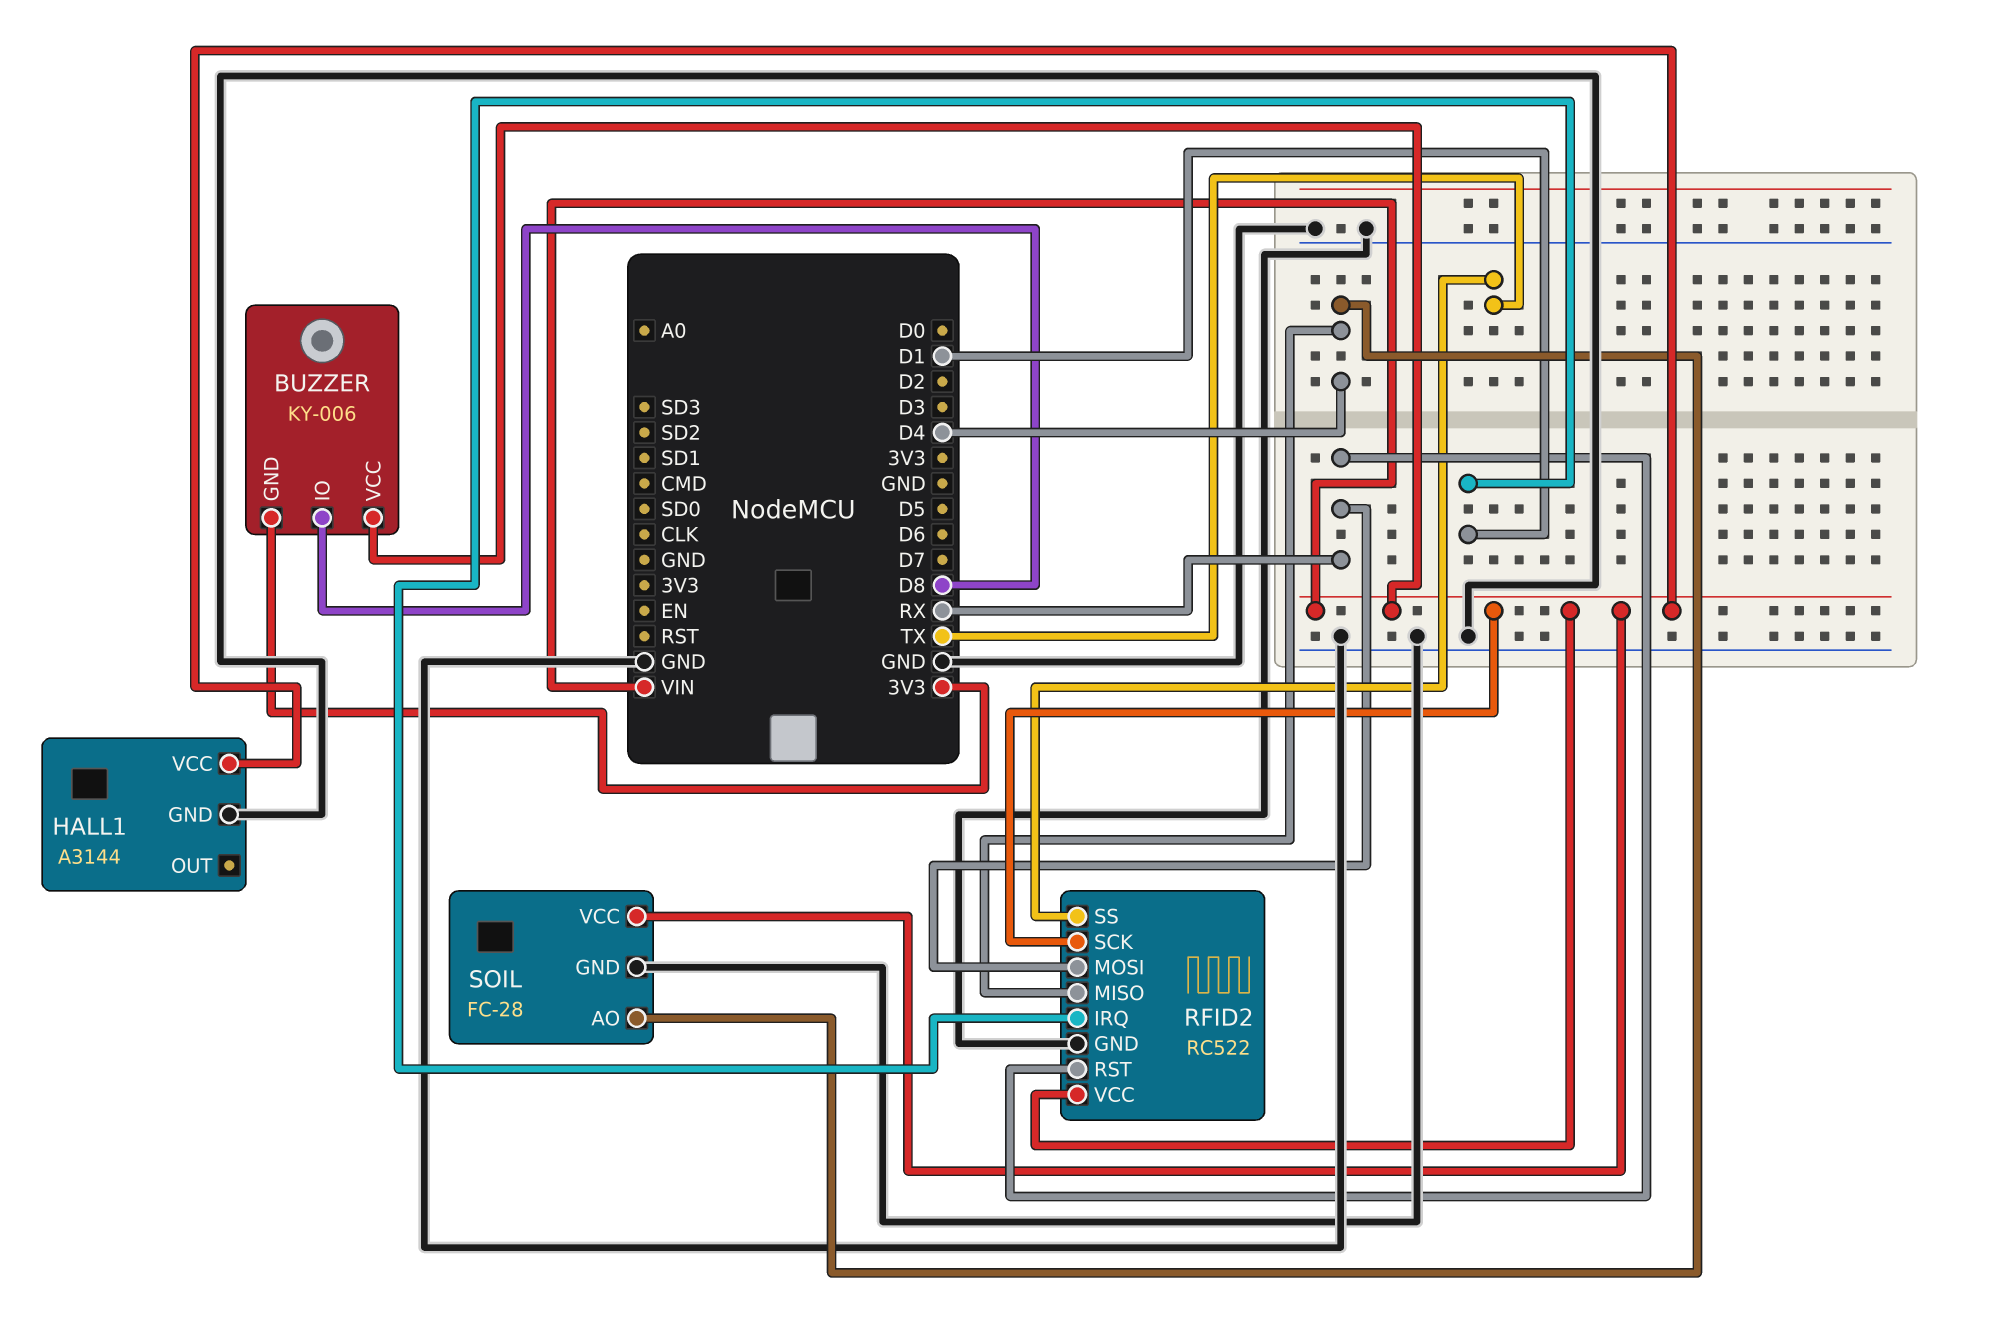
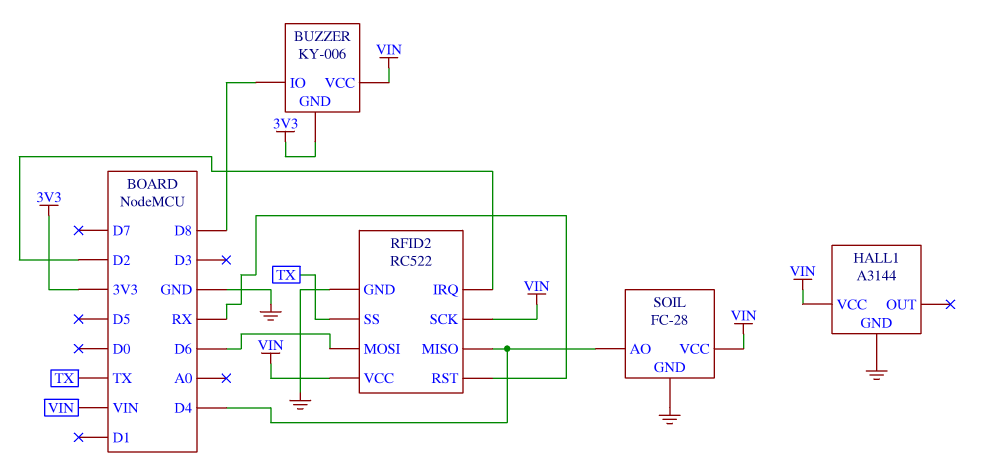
RFID2 pin IRQ: D1 -> D2
RFID2 pin MOSI: RX -> D6

